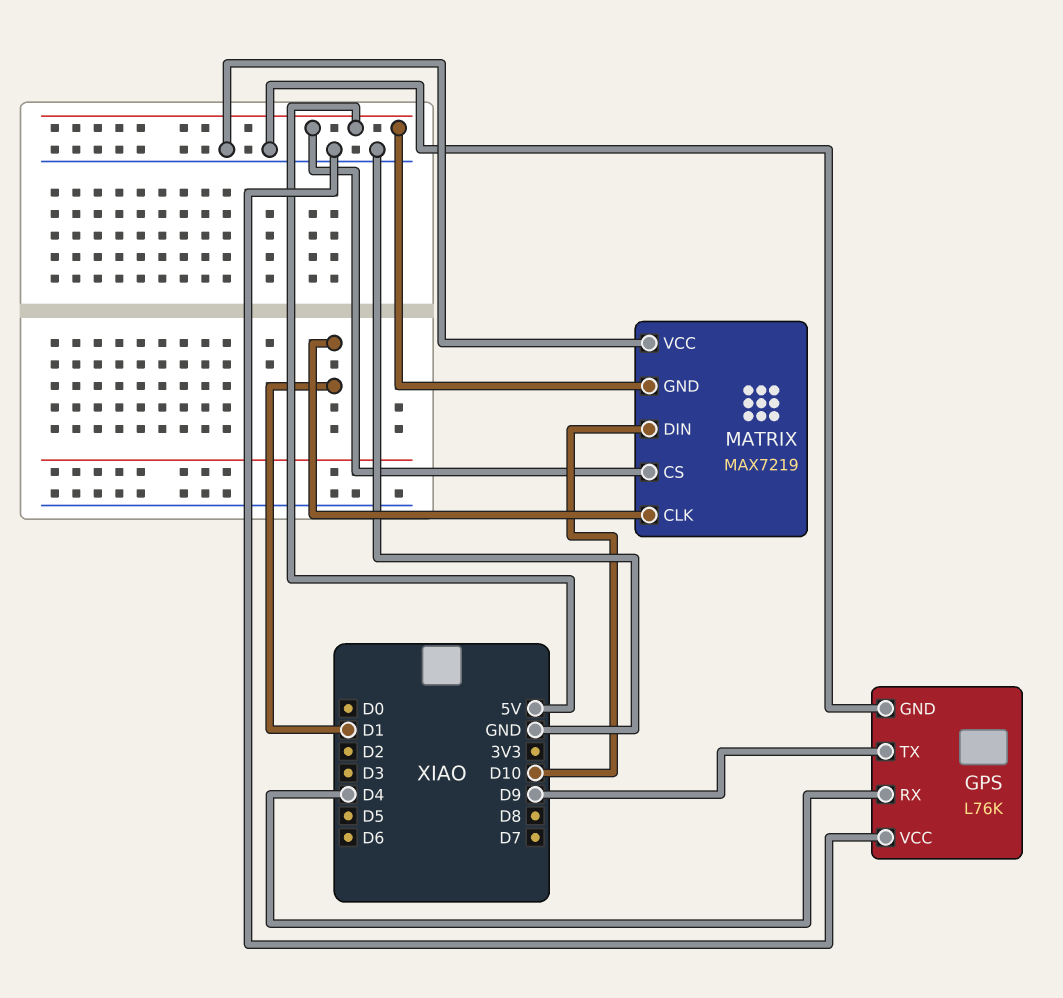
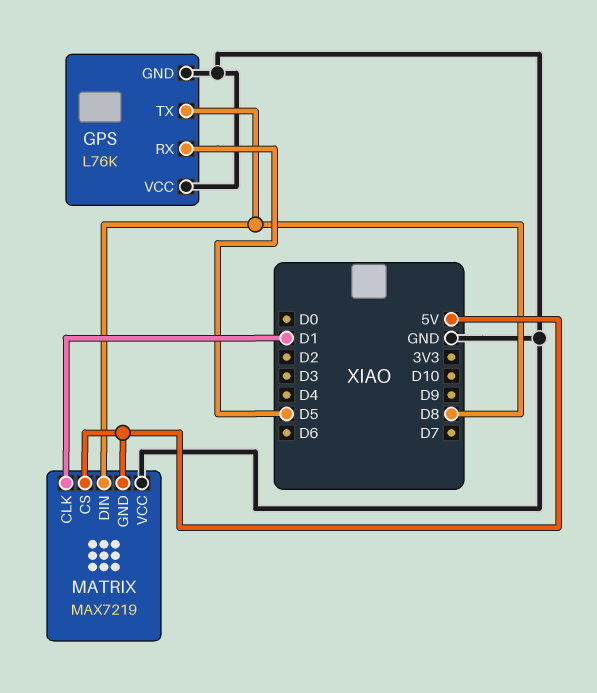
GPS pin RX: D4 -> D5
GPS pin TX: D9 -> D8
MATRIX pin DIN: D10 -> D8

